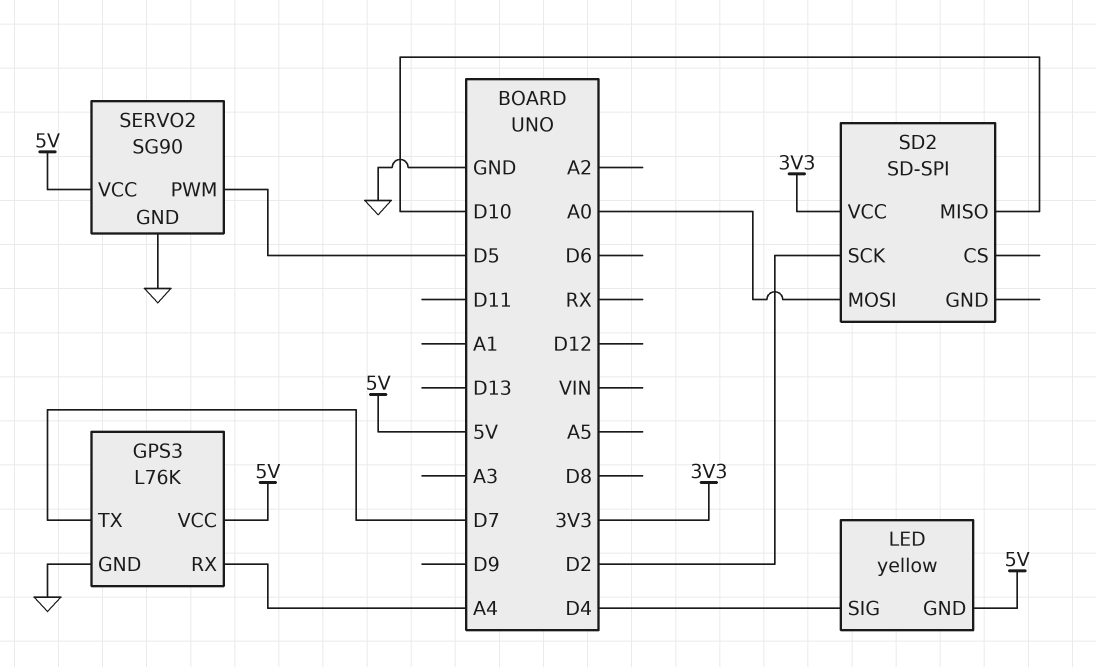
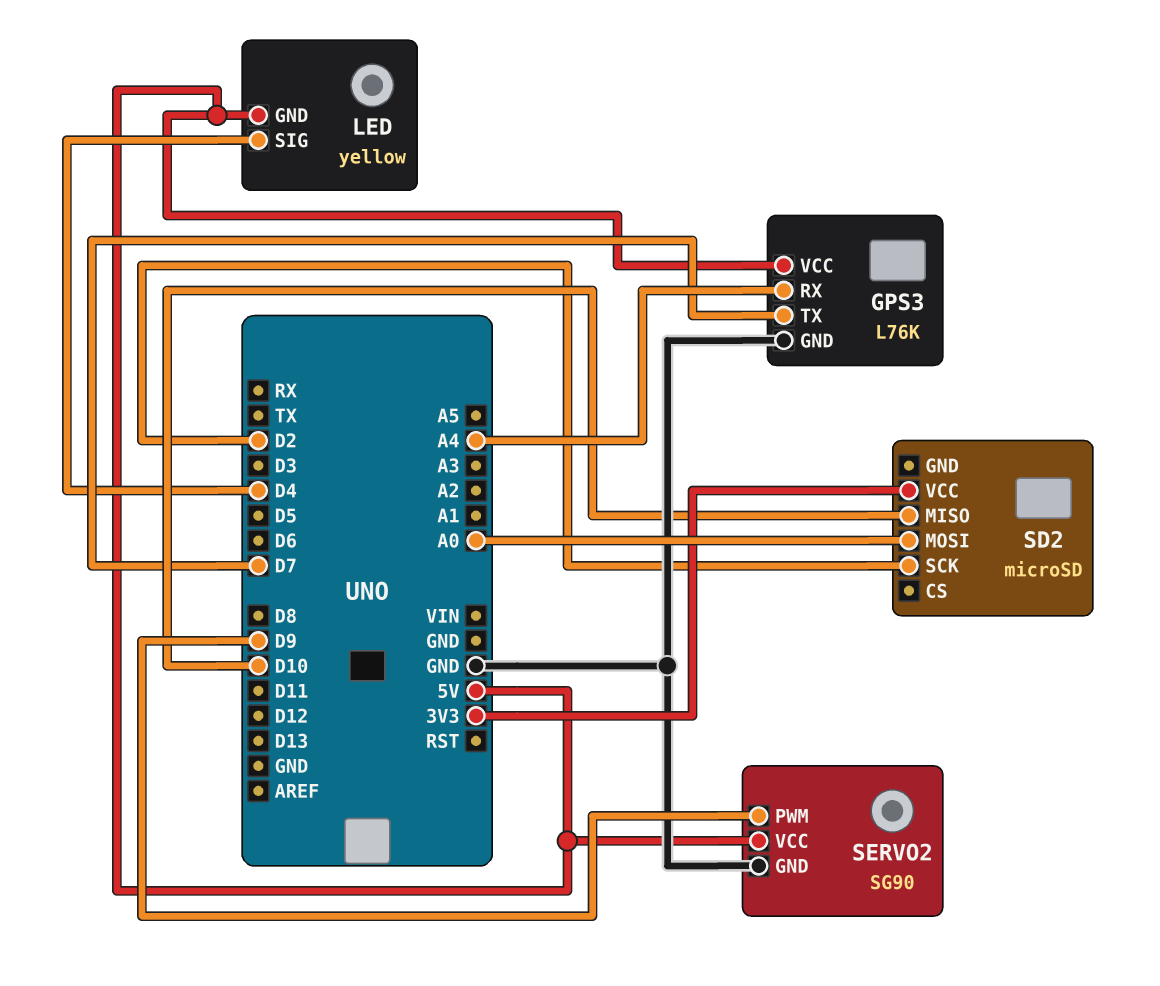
SD2: SD-SPI -> microSD
SERVO2 pin PWM: D5 -> D9

